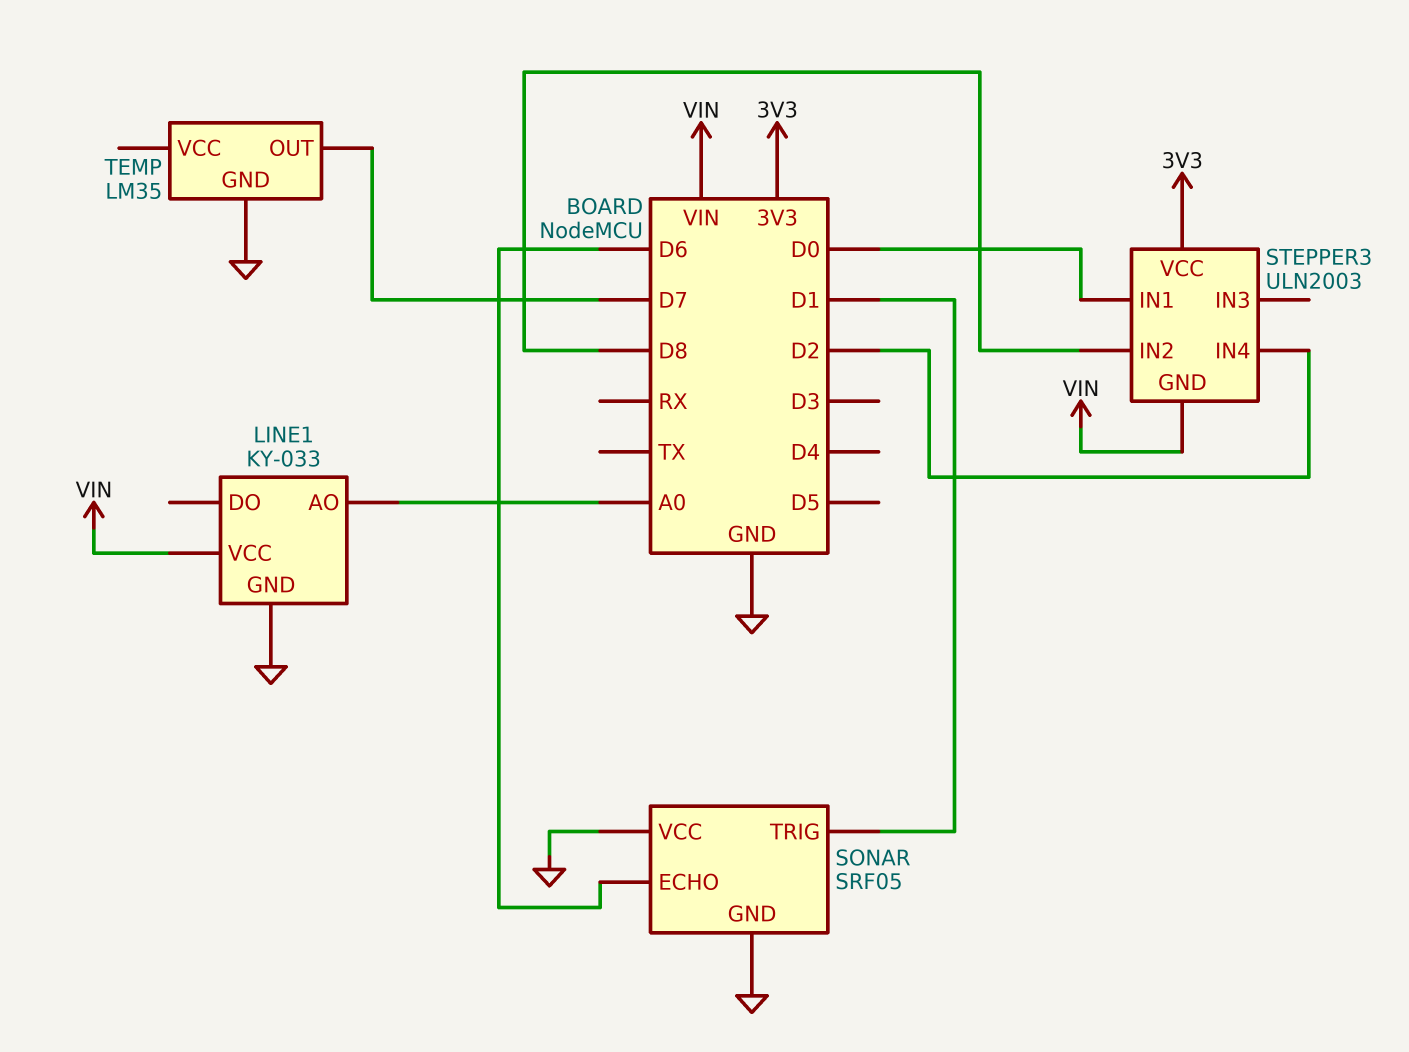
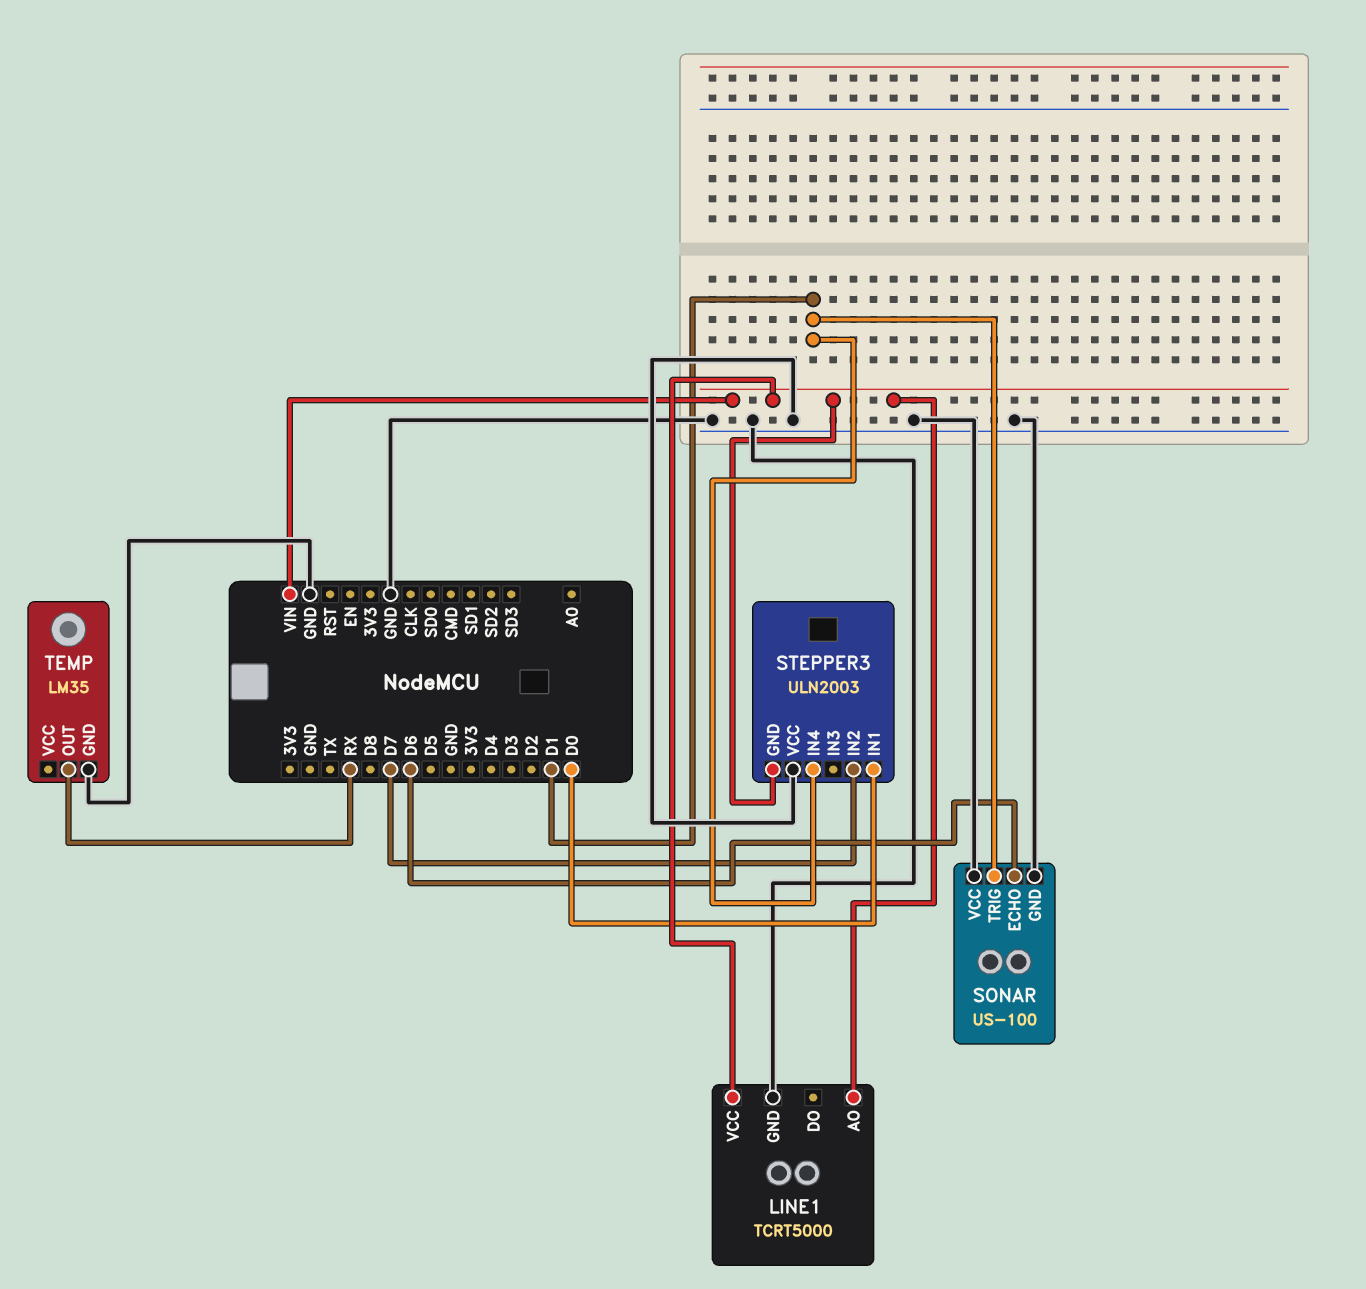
LINE1: KY-033 -> TCRT5000
LINE1 pin AO: A0 -> VIN
SONAR: SRF05 -> US-100
STEPPER3 pin IN2: D8 -> D7
STEPPER3 pin IN4: D2 -> D1
STEPPER3 pin VCC: 3V3 -> GND
TEMP pin OUT: D7 -> RX

